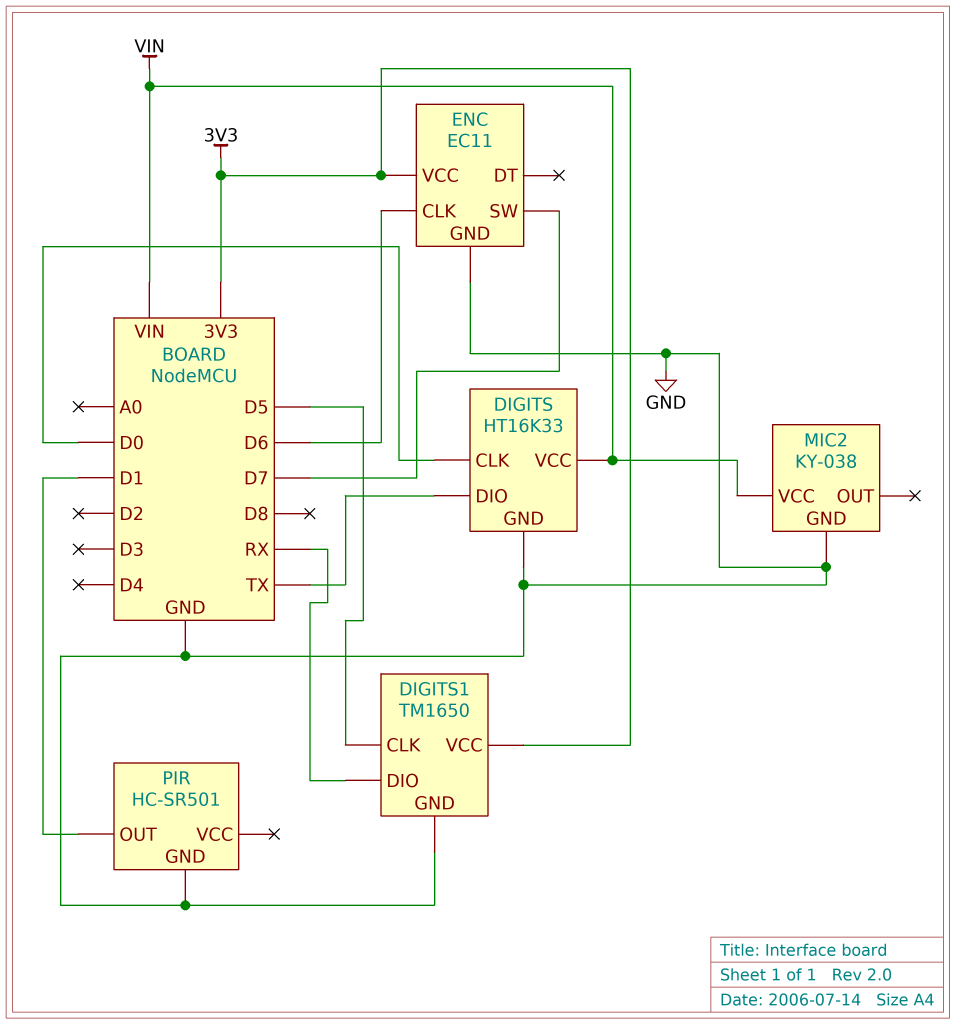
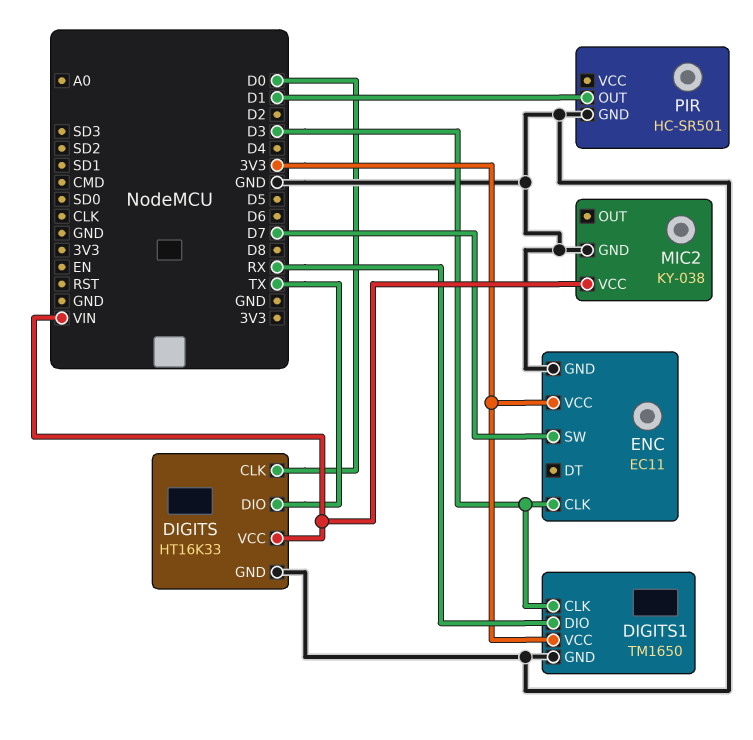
DIGITS1 pin CLK: D5 -> D3
ENC pin CLK: D6 -> D3

